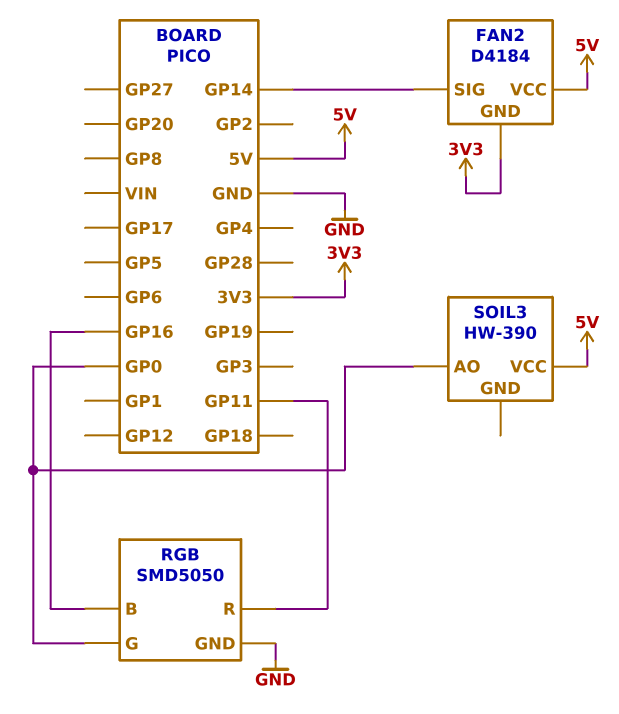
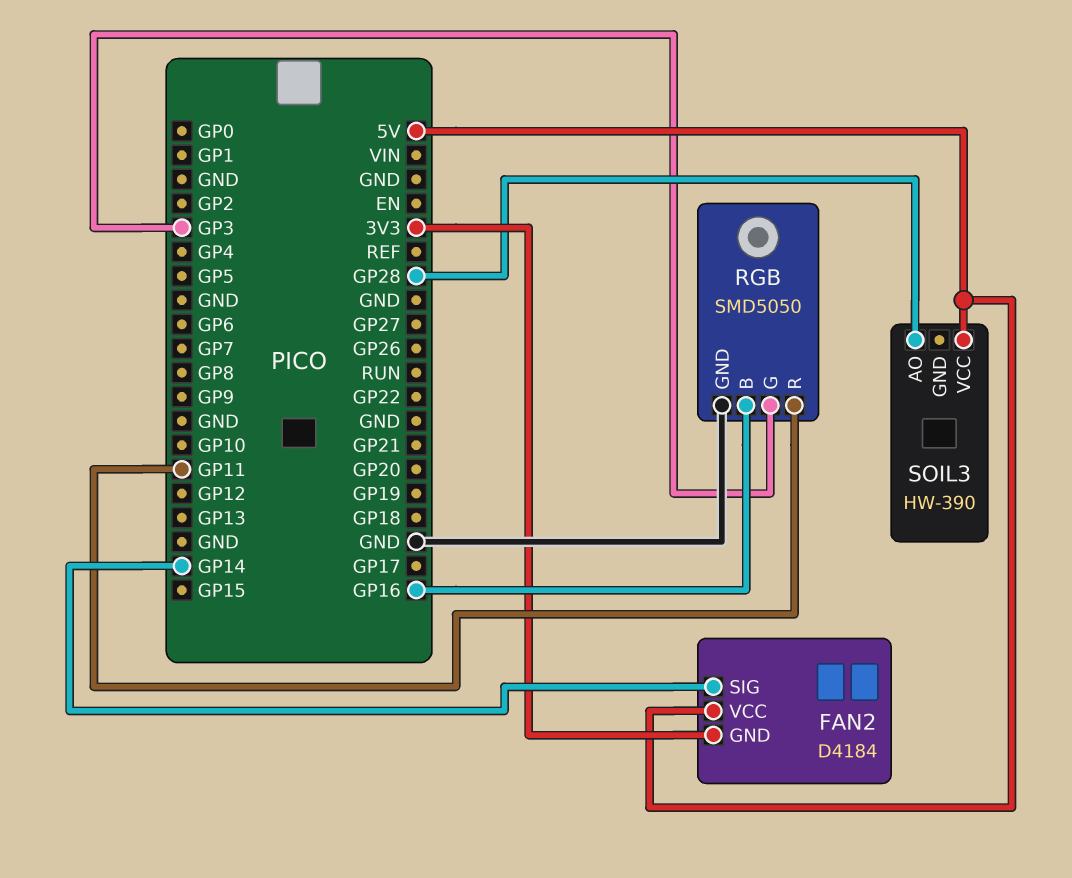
RGB pin G: GP0 -> GP3
SOIL3 pin AO: GP0 -> GP28

